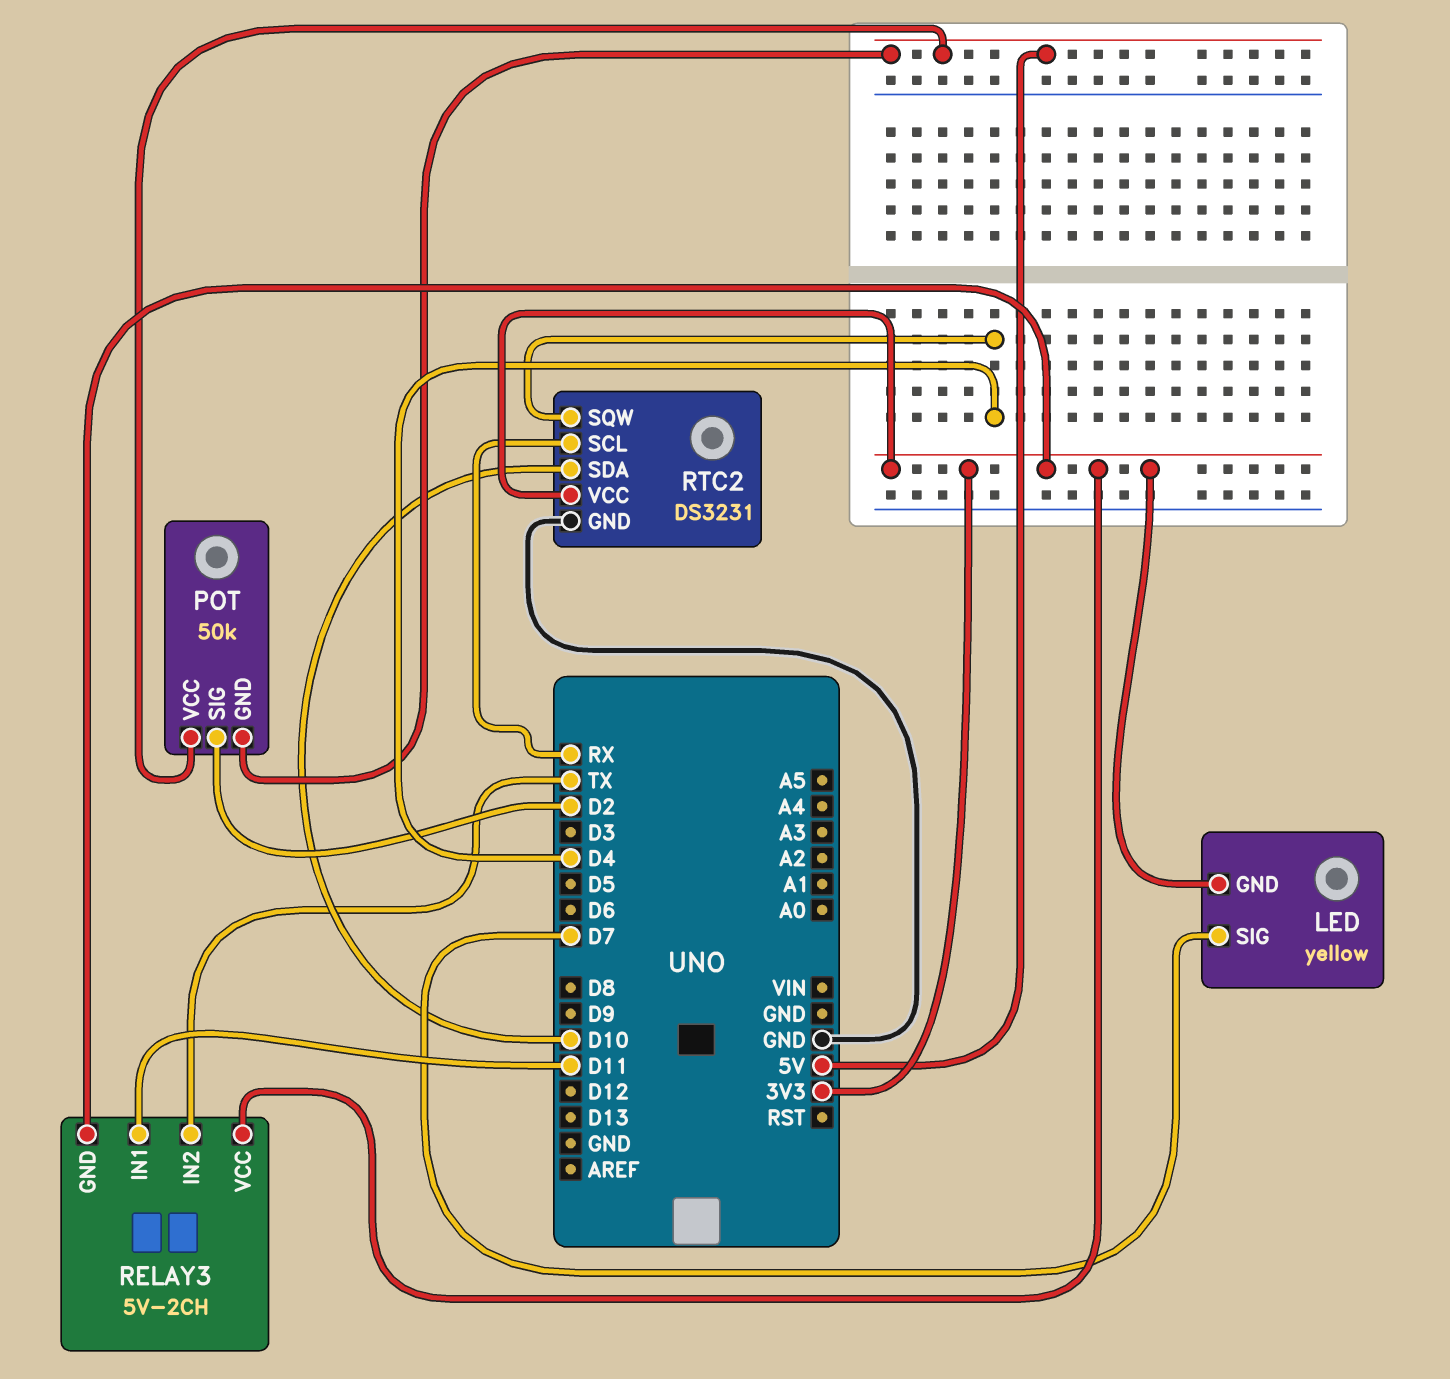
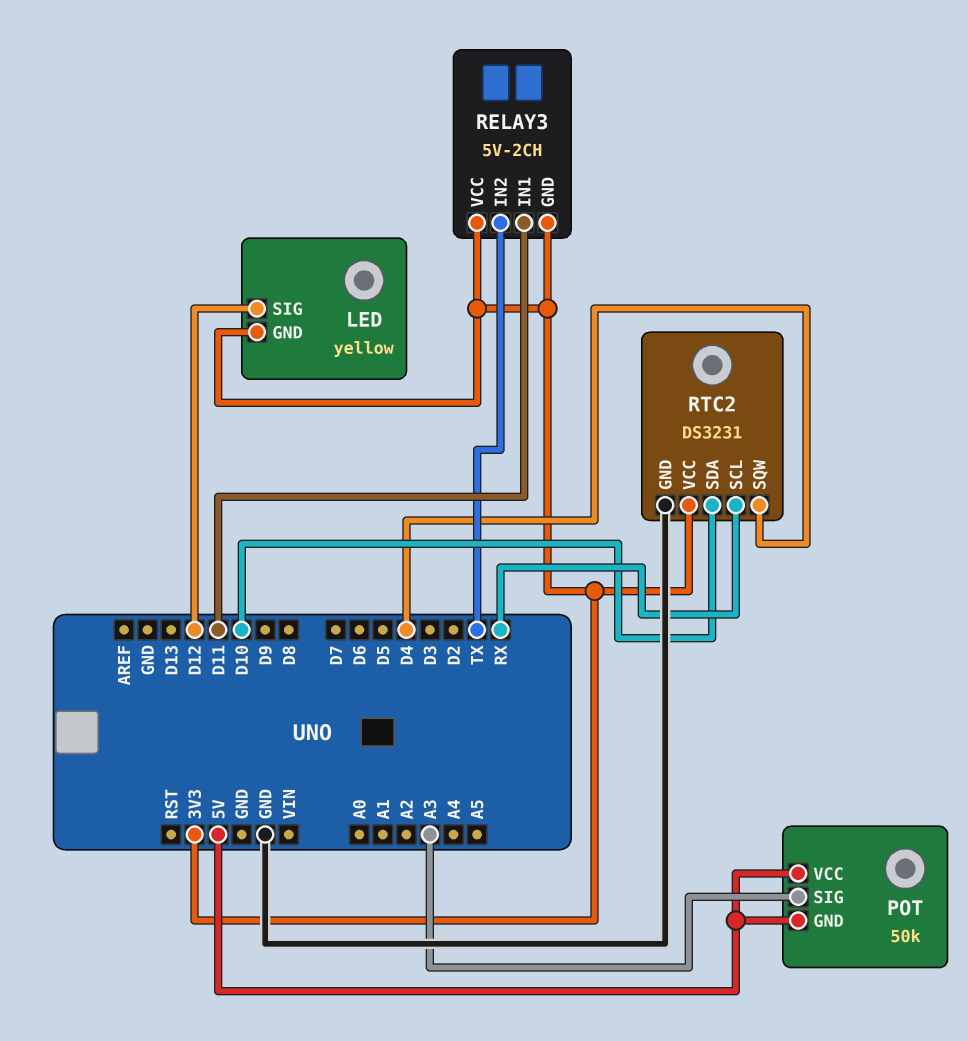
LED pin SIG: D7 -> D12
POT pin SIG: D2 -> A3

